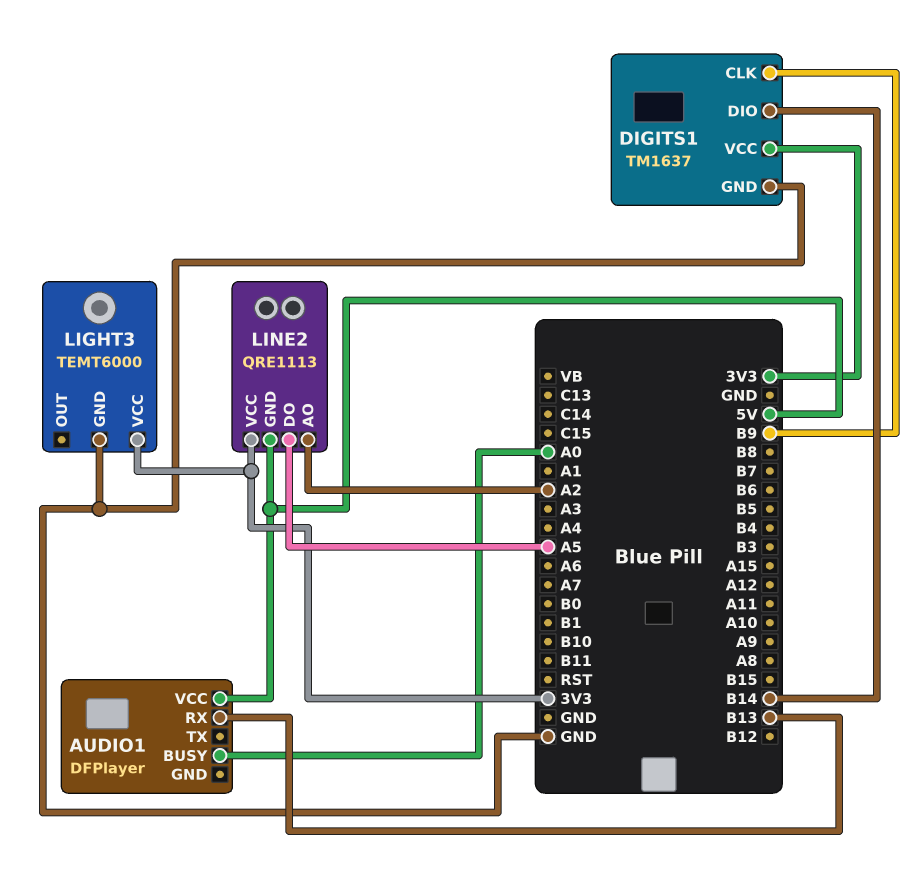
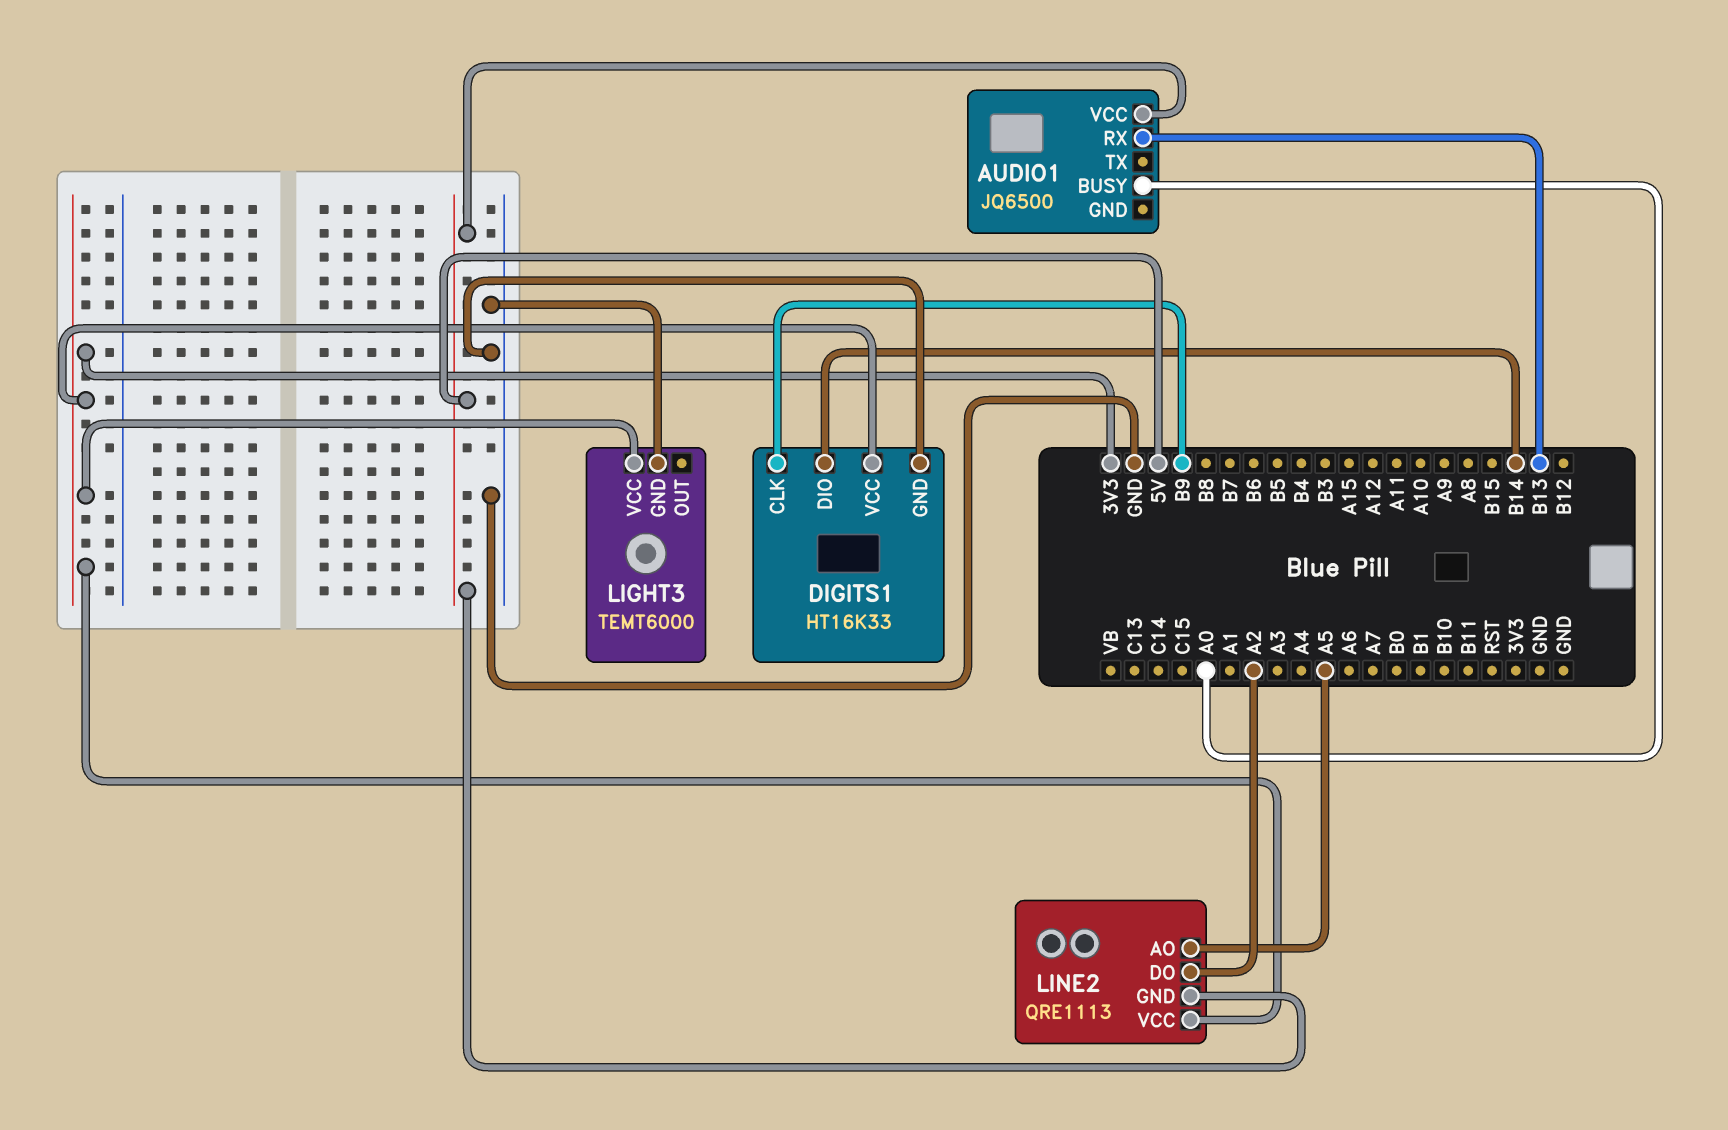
AUDIO1: DFPlayer -> JQ6500
DIGITS1: TM1637 -> HT16K33
LINE2 pin AO: A2 -> A5
LINE2 pin DO: A5 -> A2

